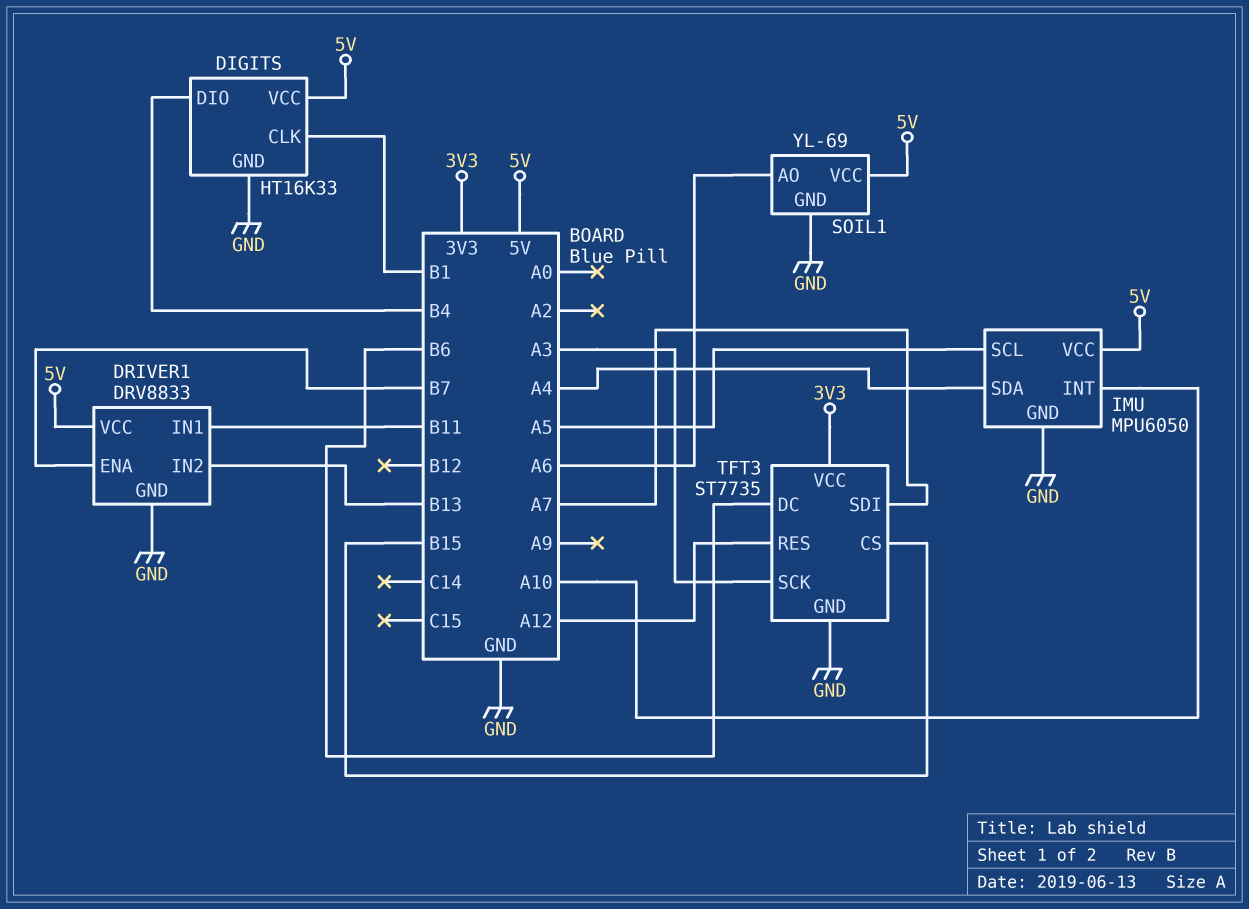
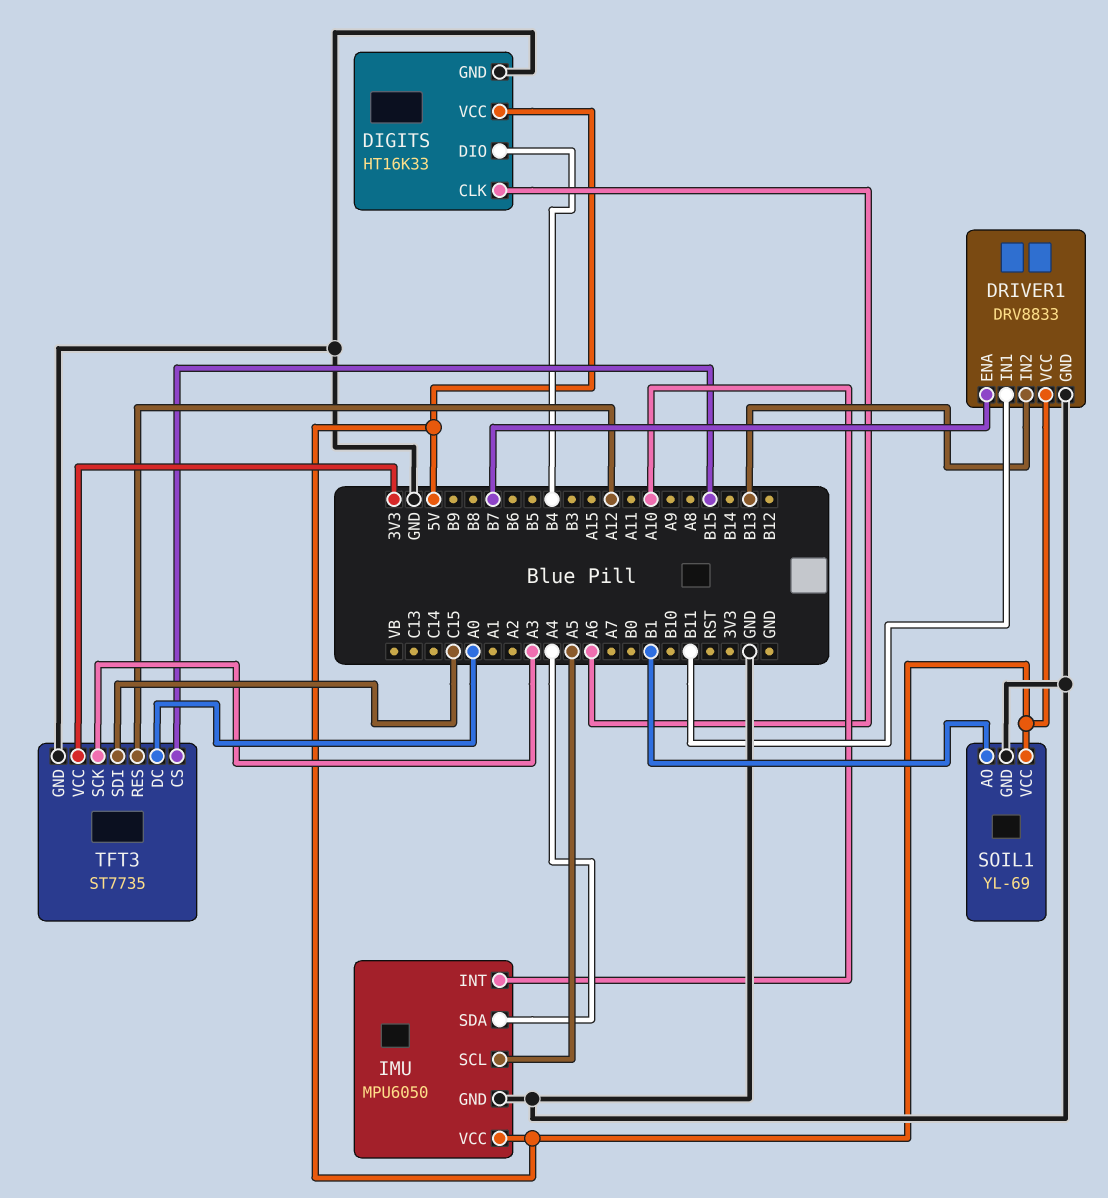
DIGITS pin CLK: B1 -> A6
SOIL1 pin AO: A6 -> B1
TFT3 pin DC: B6 -> A0
TFT3 pin SDI: A7 -> C15

